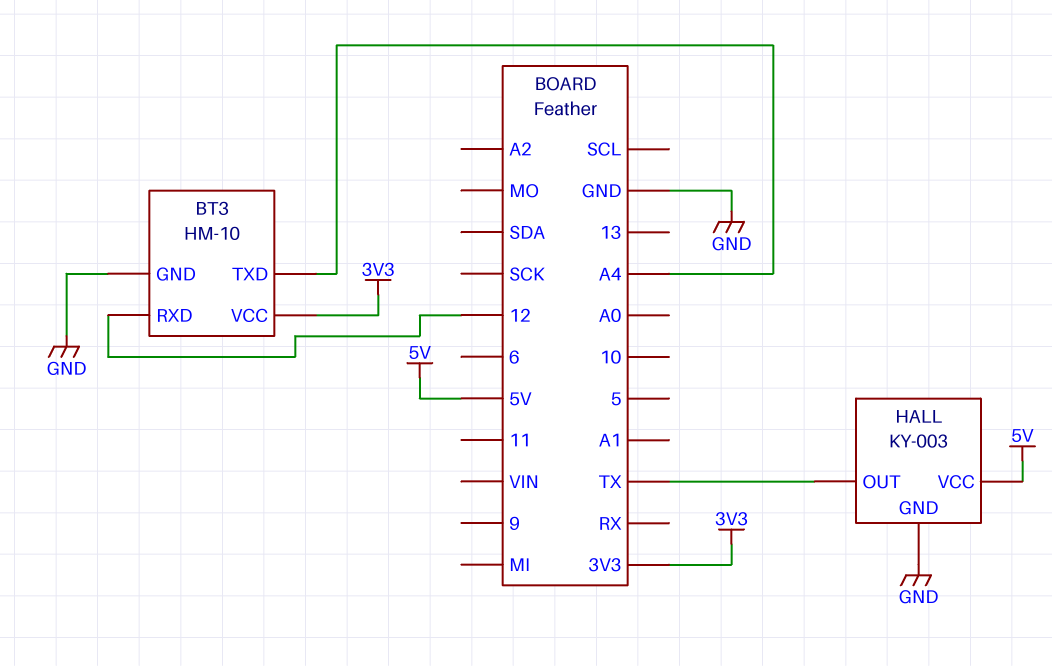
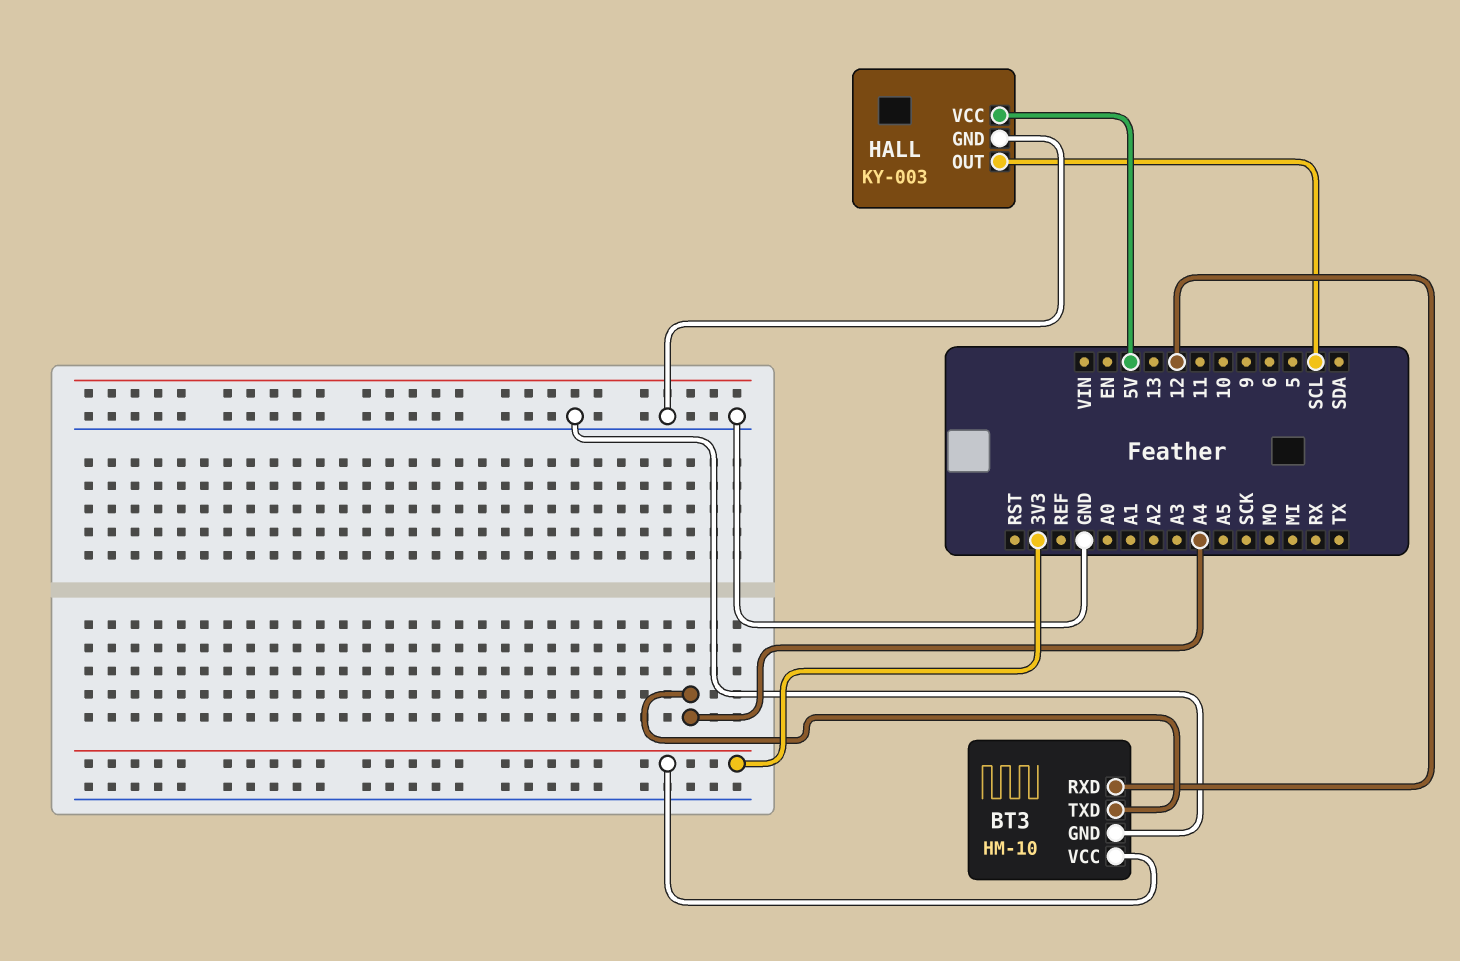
HALL pin OUT: TX -> SCL

